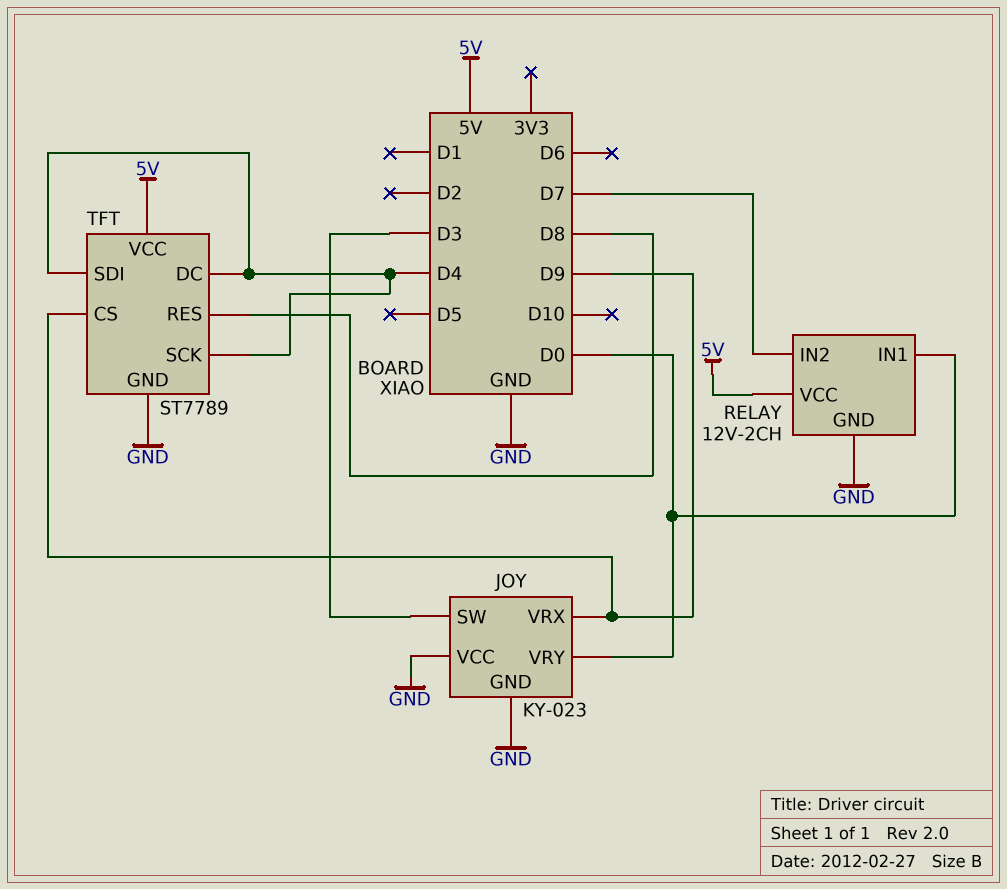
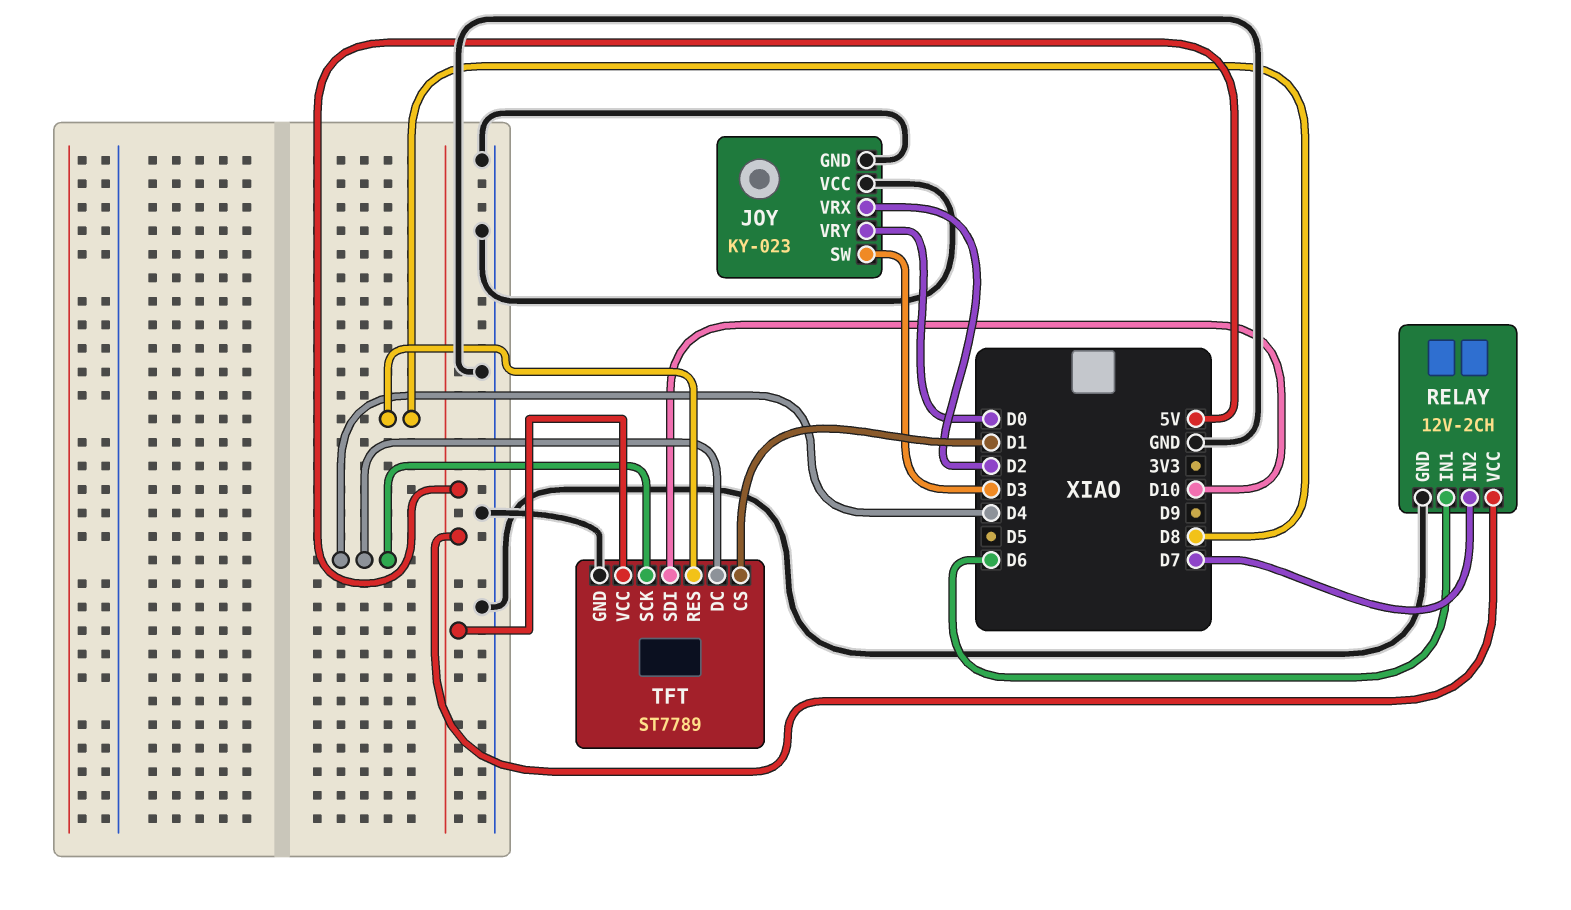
JOY pin VRX: D9 -> D2
RELAY pin IN1: D0 -> D6
TFT pin CS: D9 -> D1
TFT pin SDI: D4 -> D10

